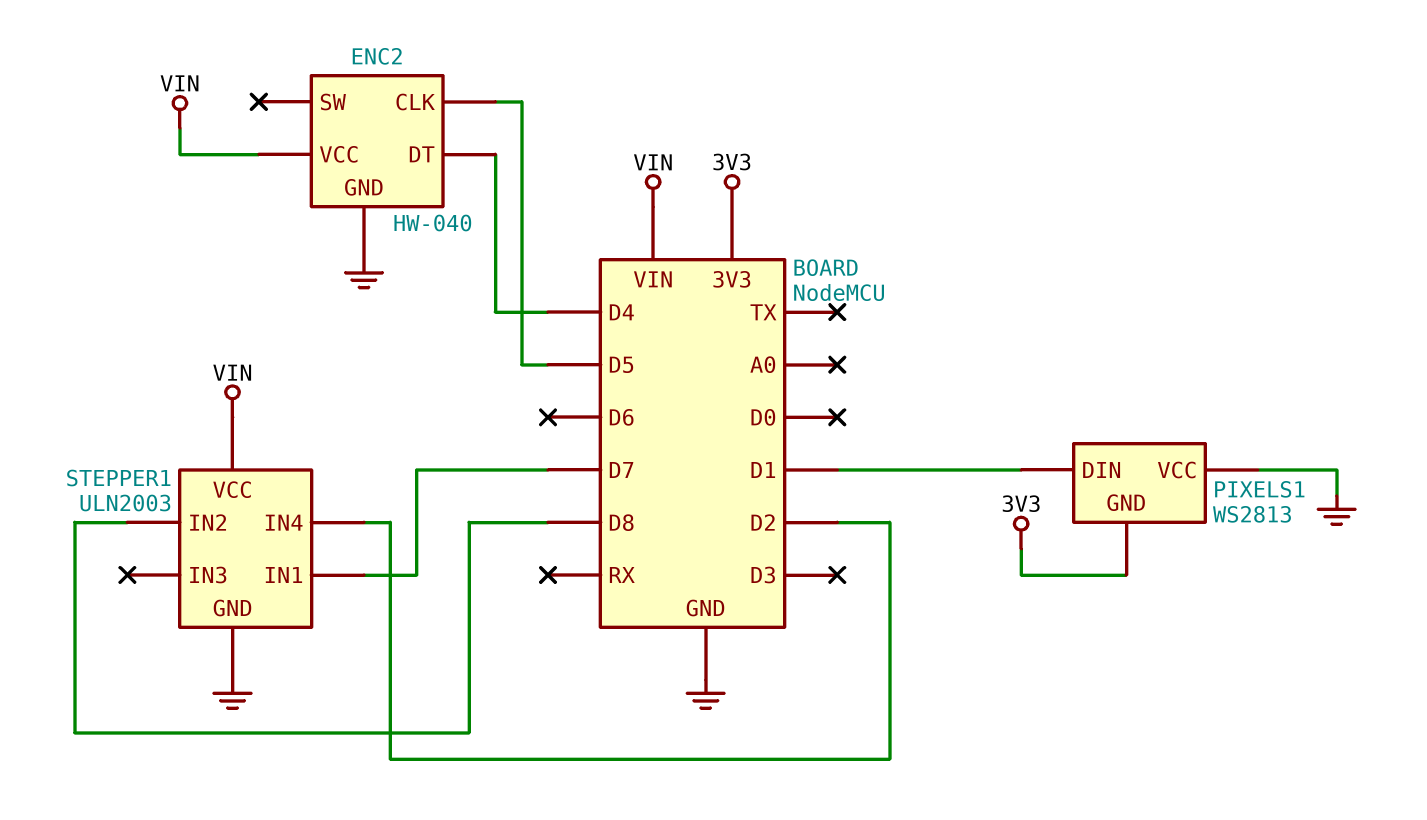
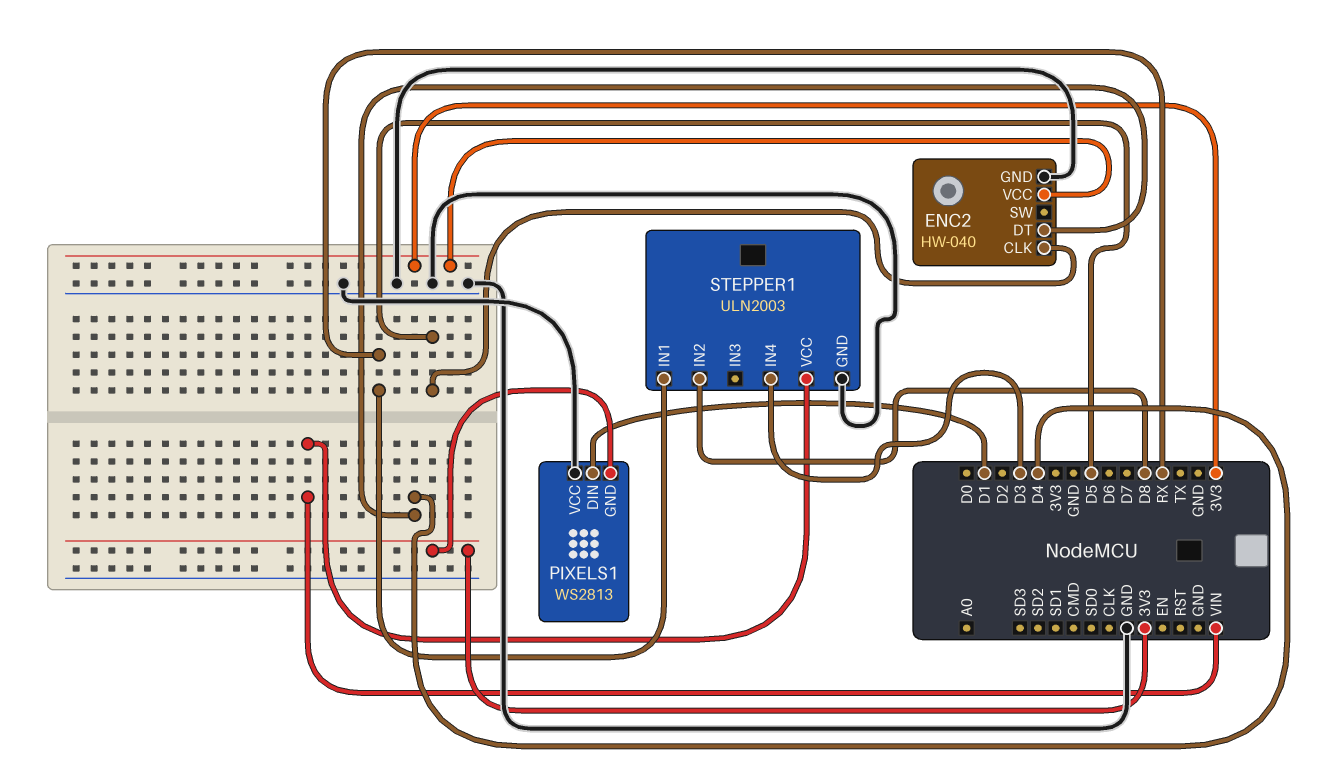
ENC2 pin VCC: VIN -> 3V3
STEPPER1 pin IN1: D7 -> RX
STEPPER1 pin IN4: D2 -> D3

